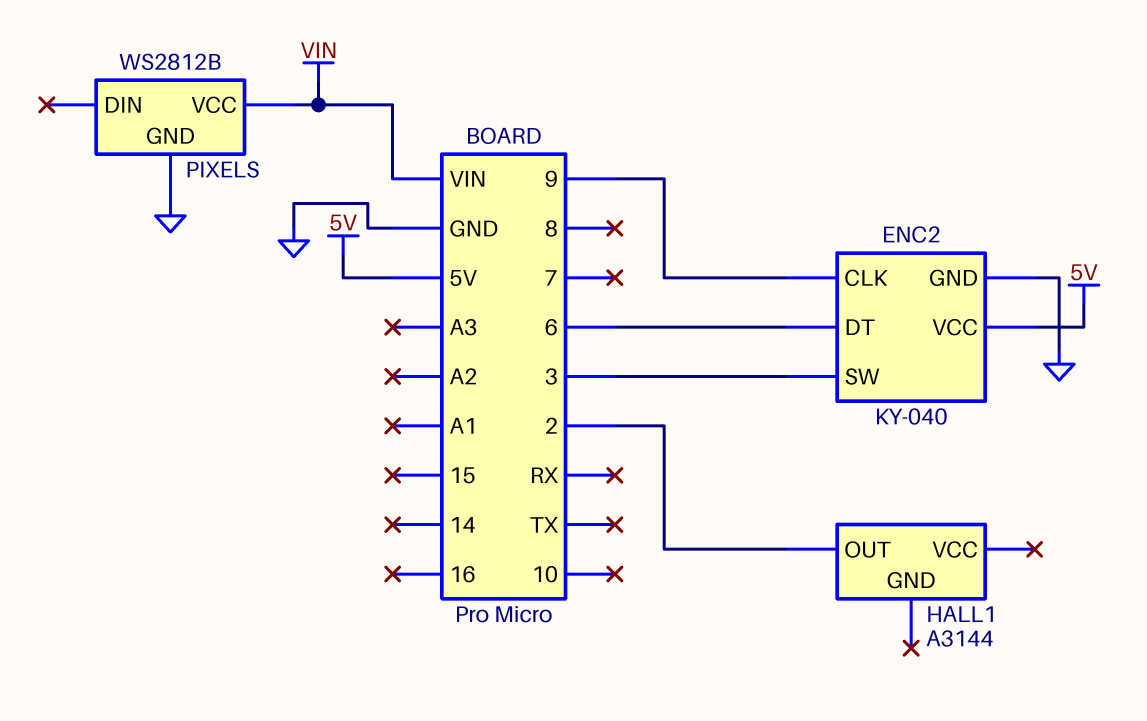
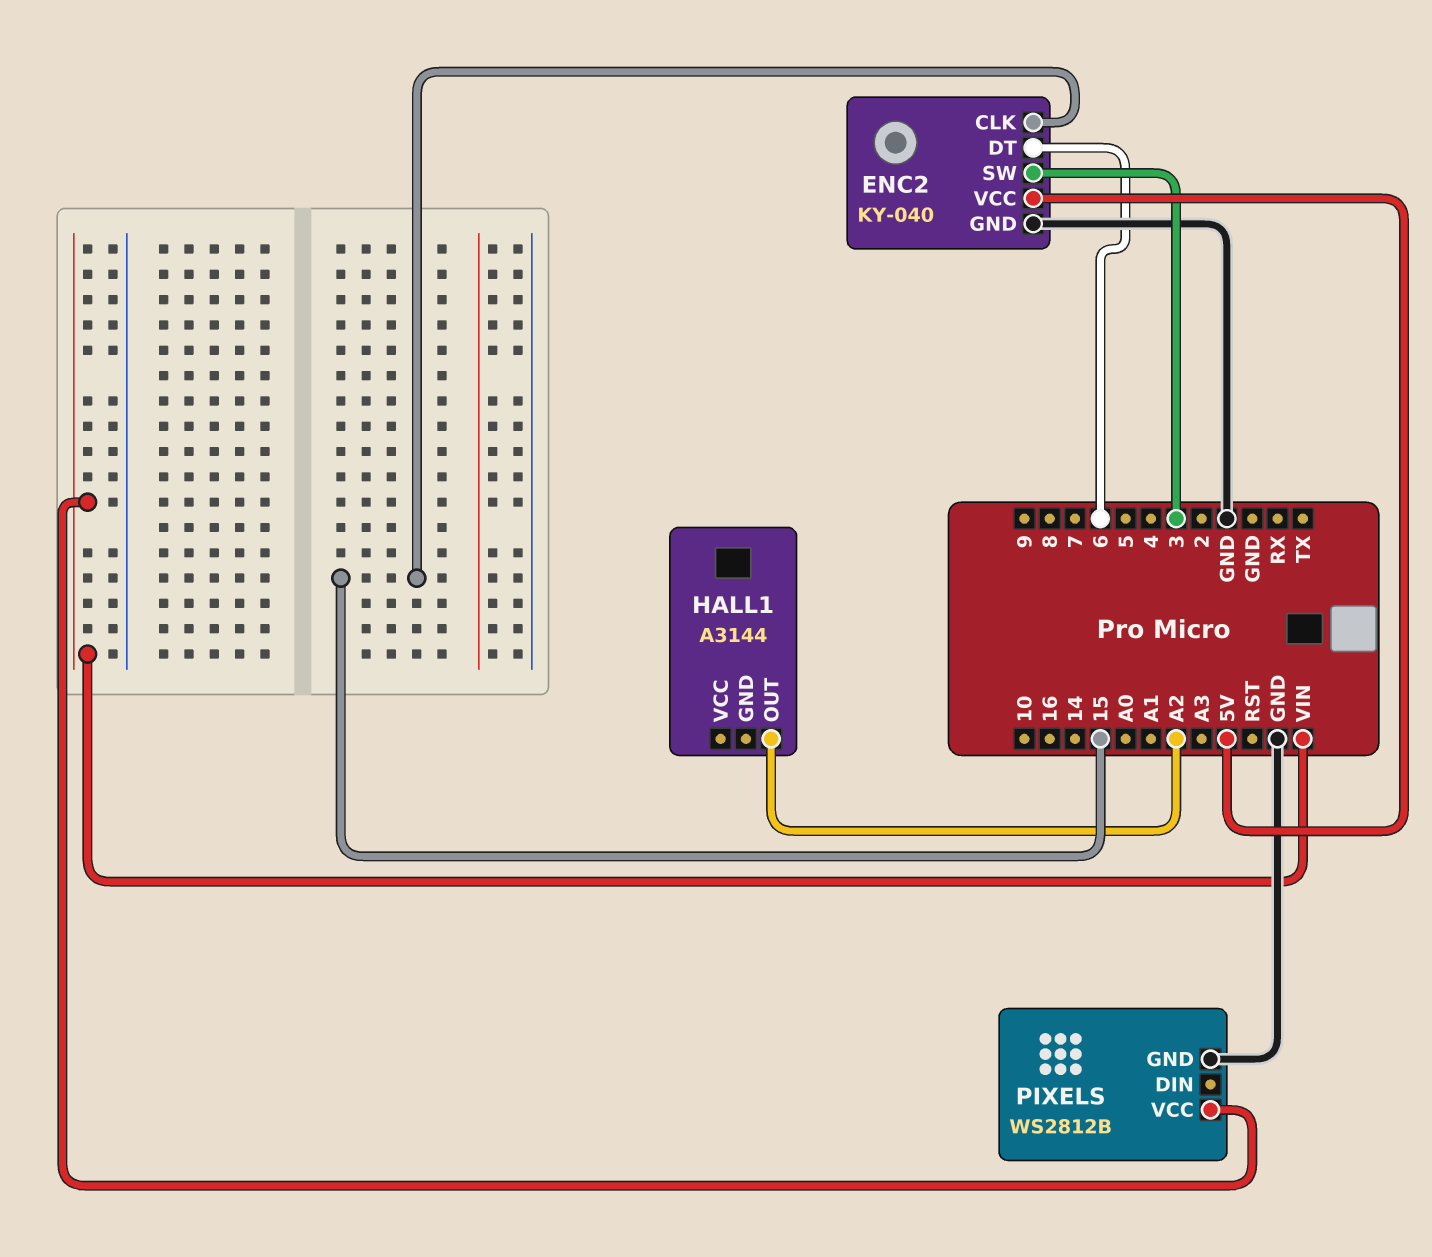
ENC2 pin CLK: 9 -> 15
HALL1 pin OUT: 2 -> A2

